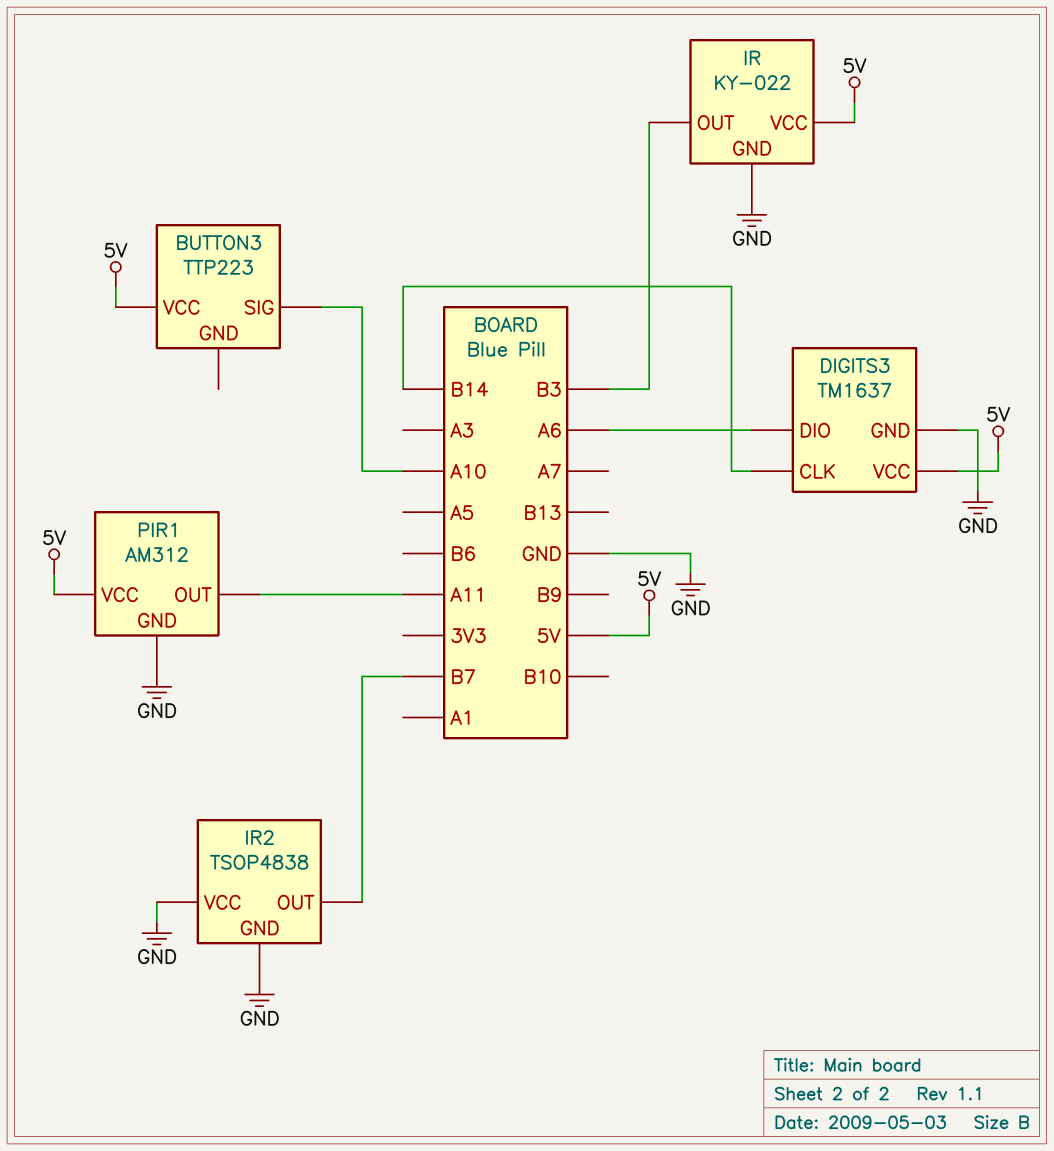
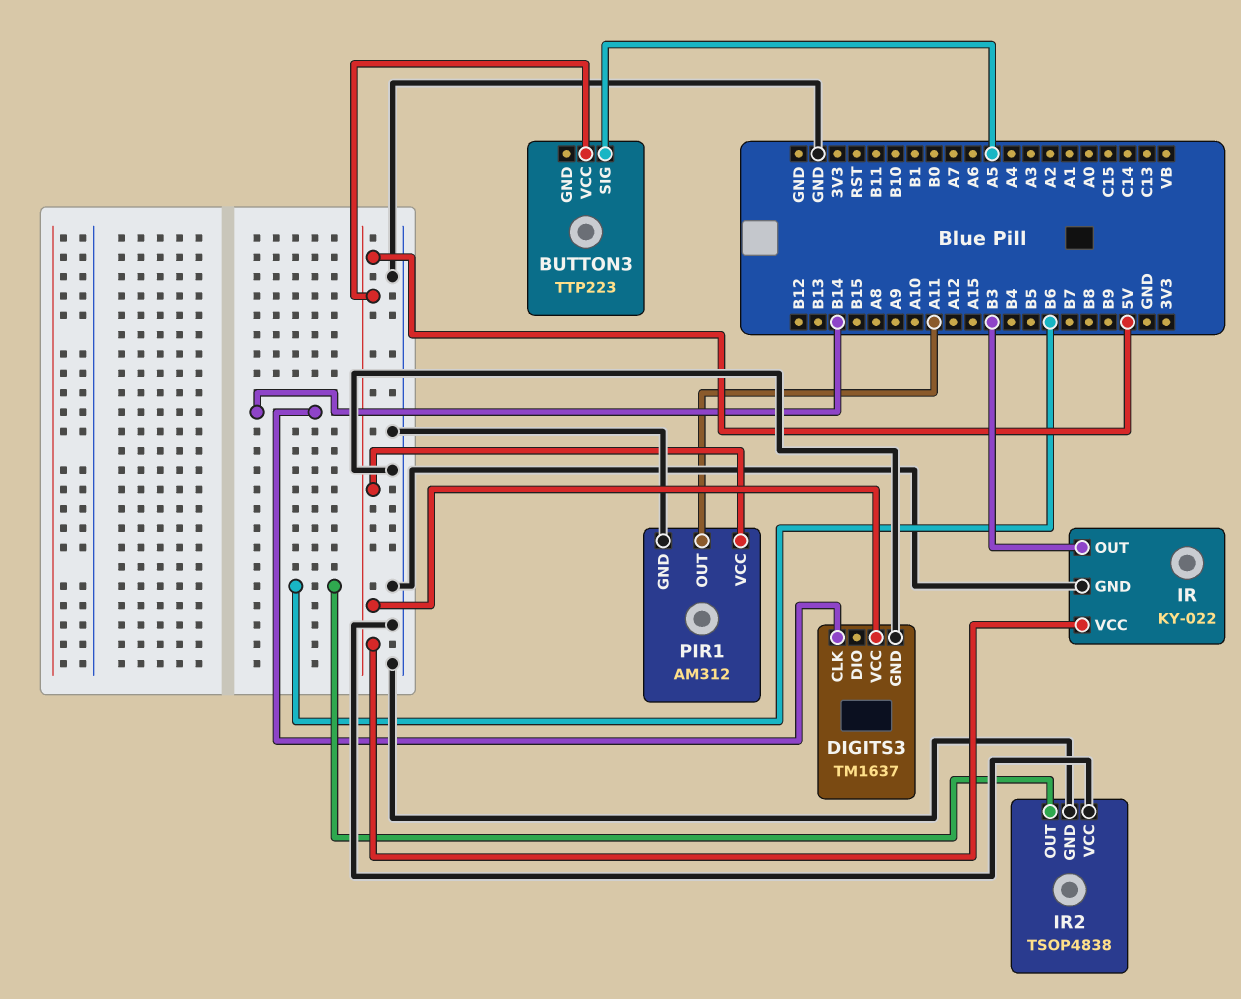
BUTTON3 pin SIG: A10 -> A5
DIGITS3 pin DIO: A6 -> none
IR2 pin OUT: B7 -> B6

